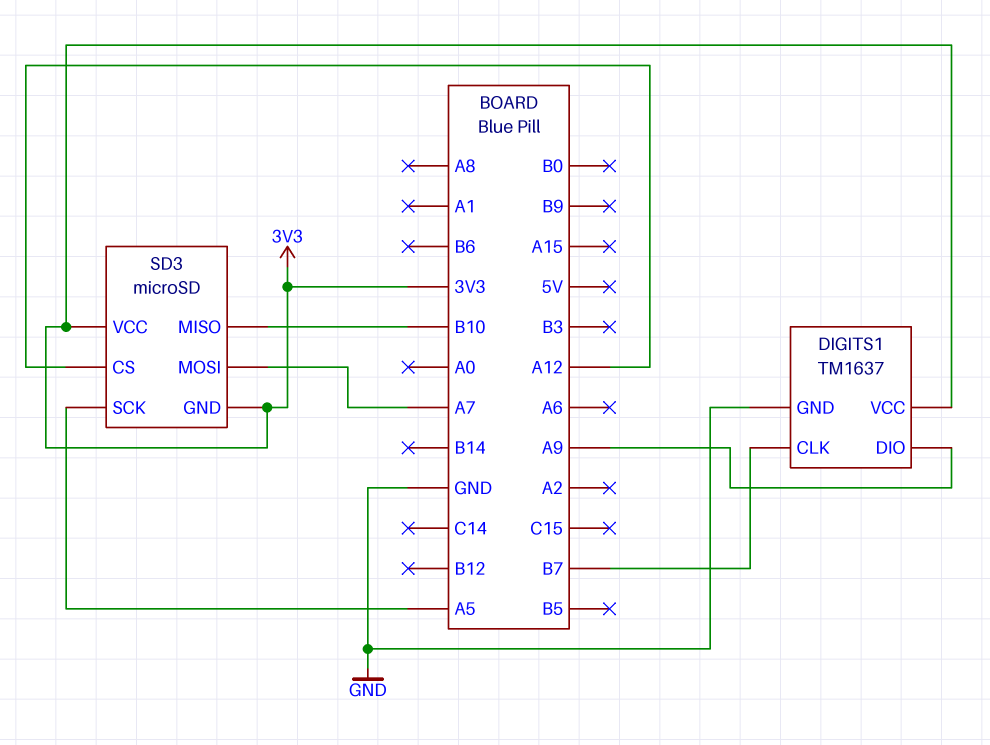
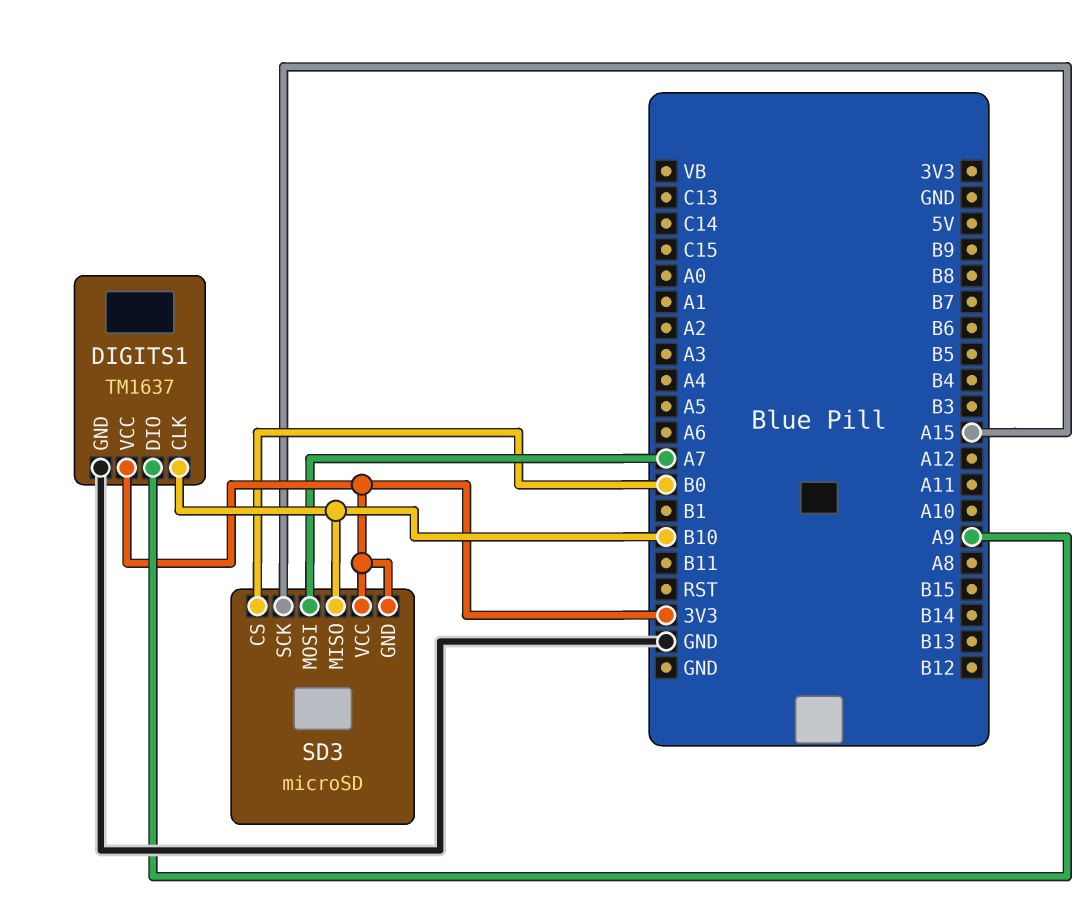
DIGITS1 pin CLK: B7 -> B10
SD3 pin CS: A12 -> B0
SD3 pin SCK: A5 -> A15

